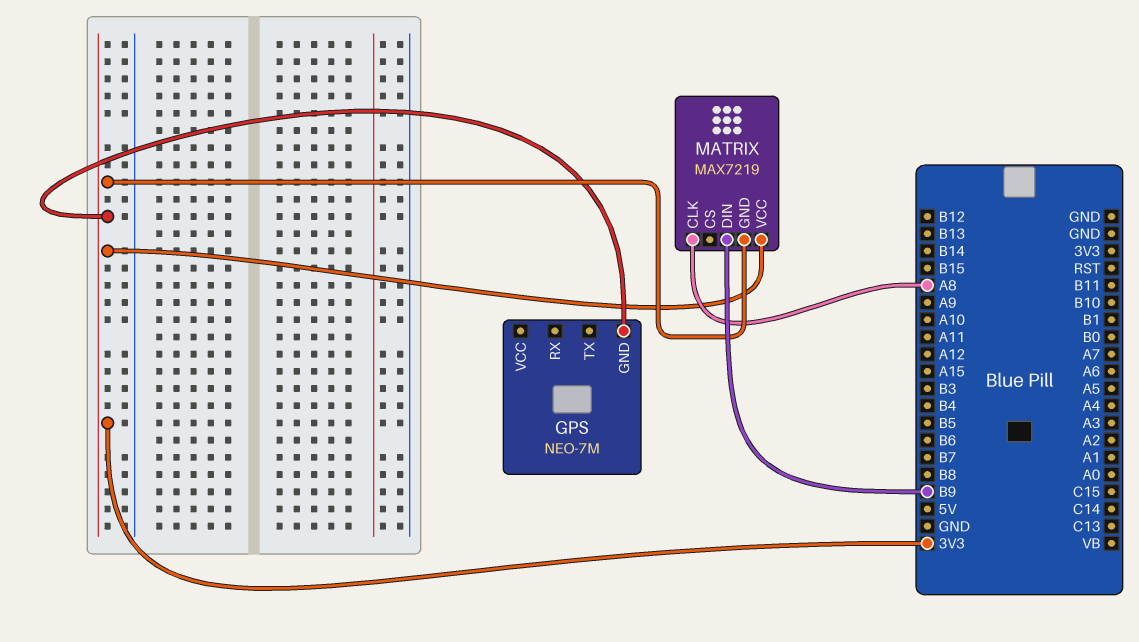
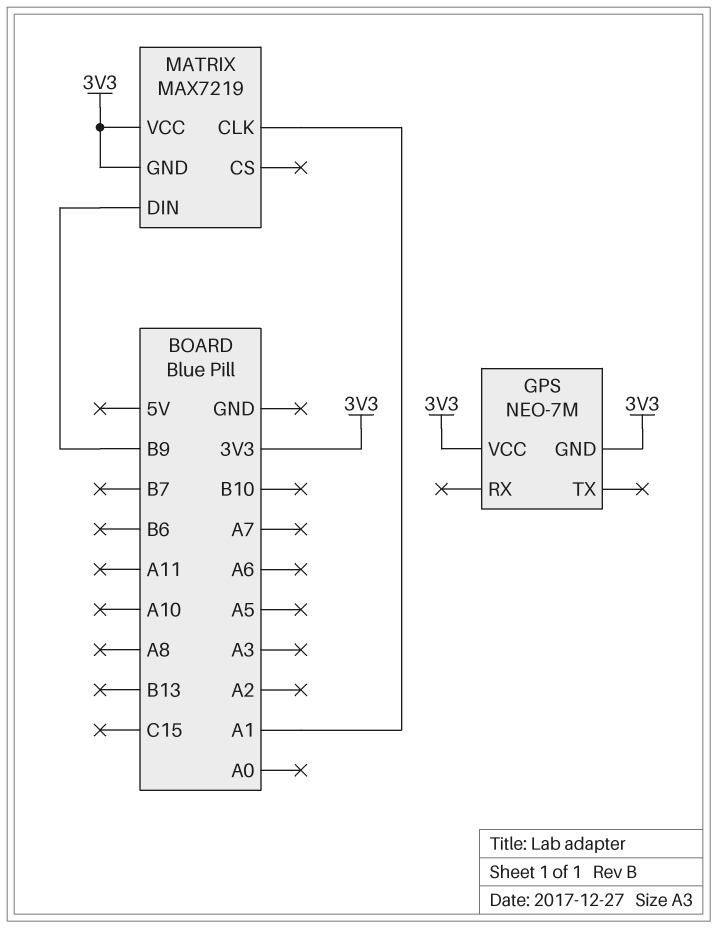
GPS pin VCC: none -> 3V3
MATRIX pin CLK: A8 -> A1

